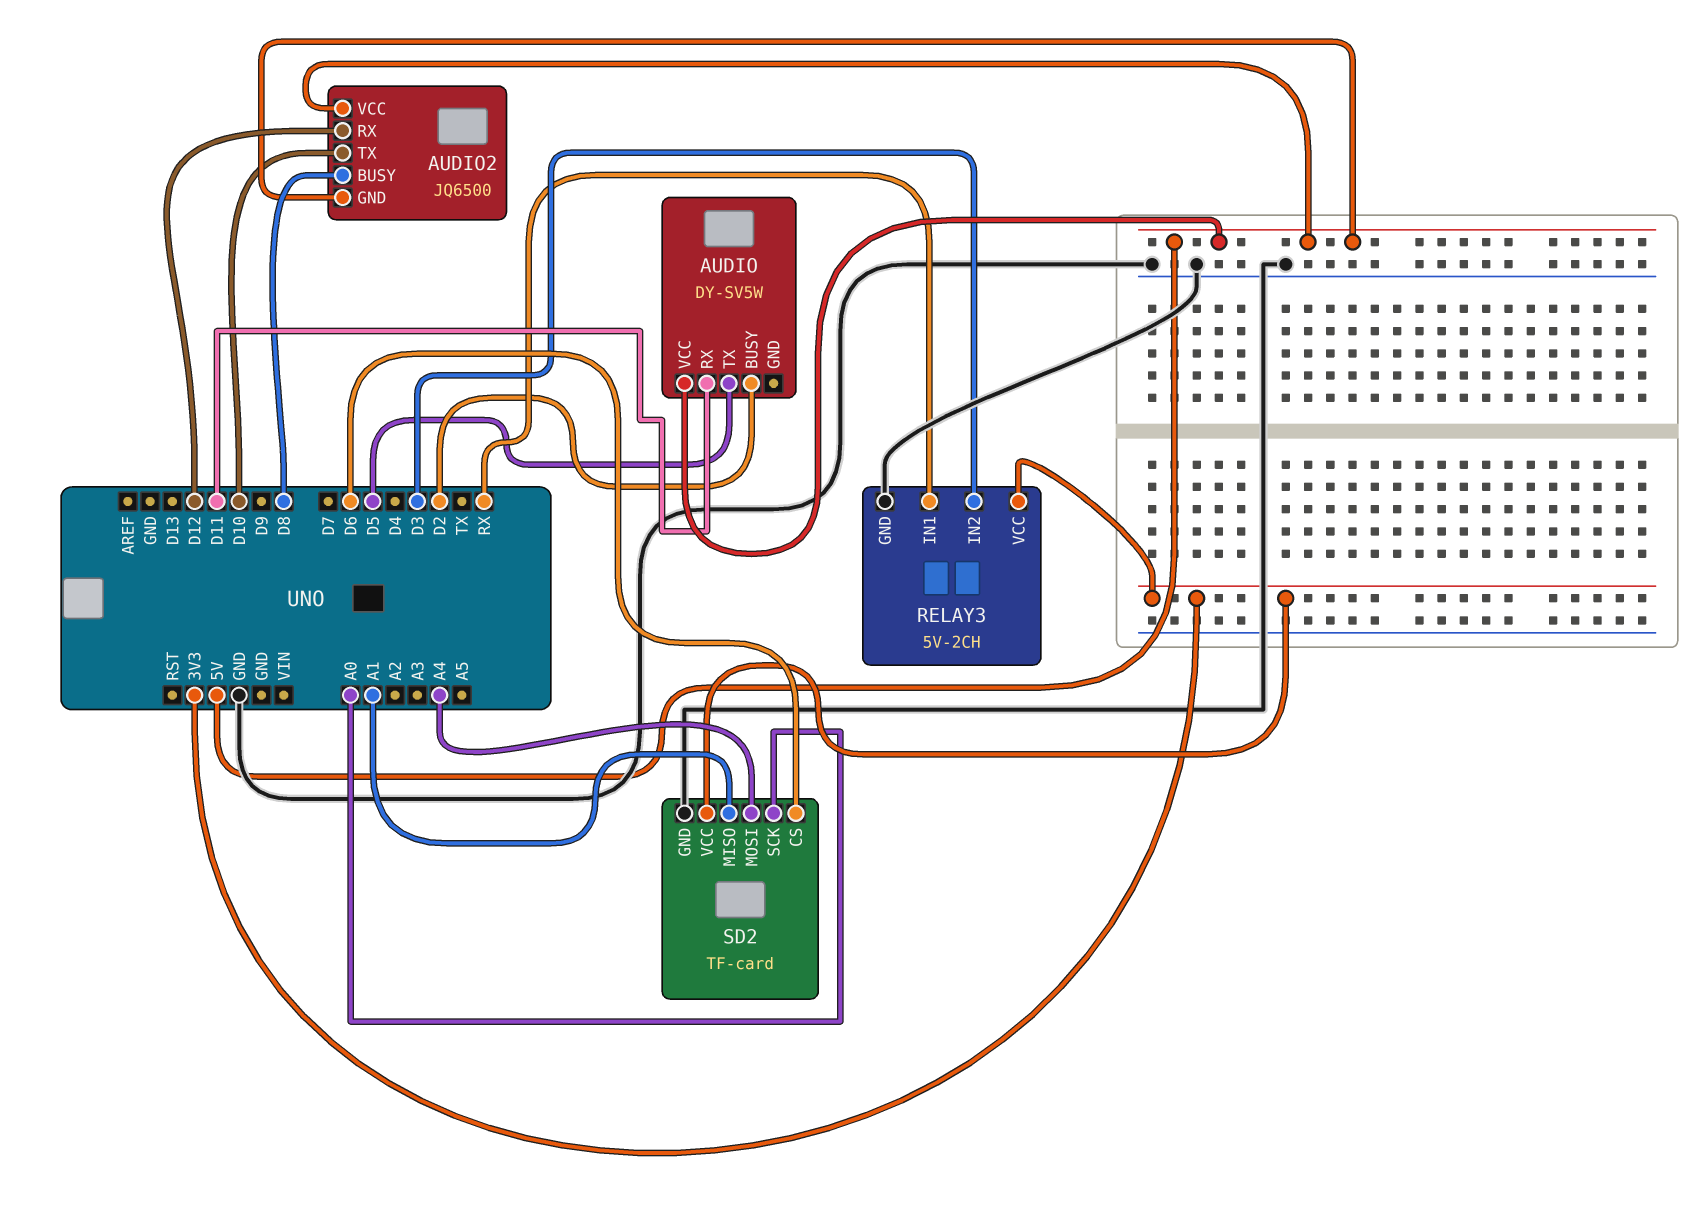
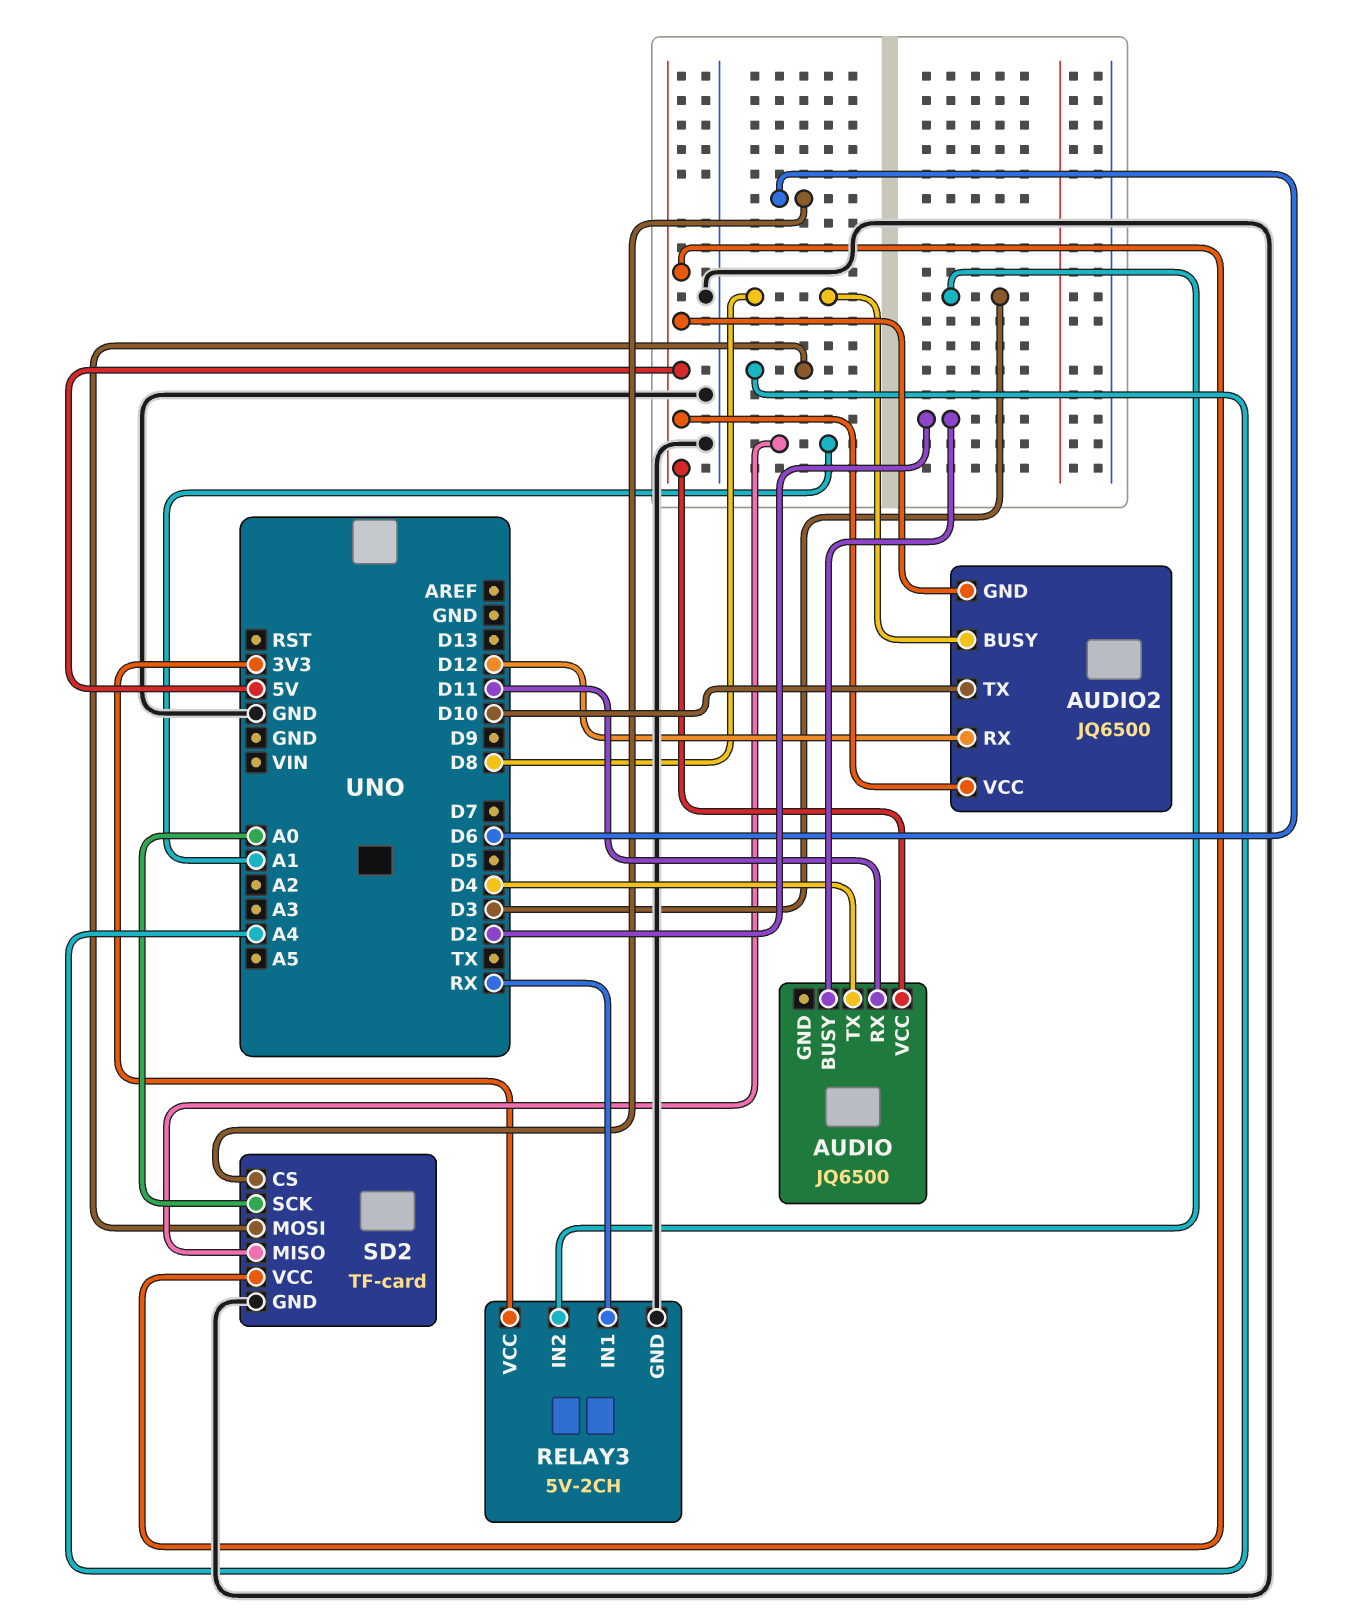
AUDIO: DY-SV5W -> JQ6500
AUDIO pin TX: D5 -> D4
SD2 pin VCC: 3V3 -> 5V

